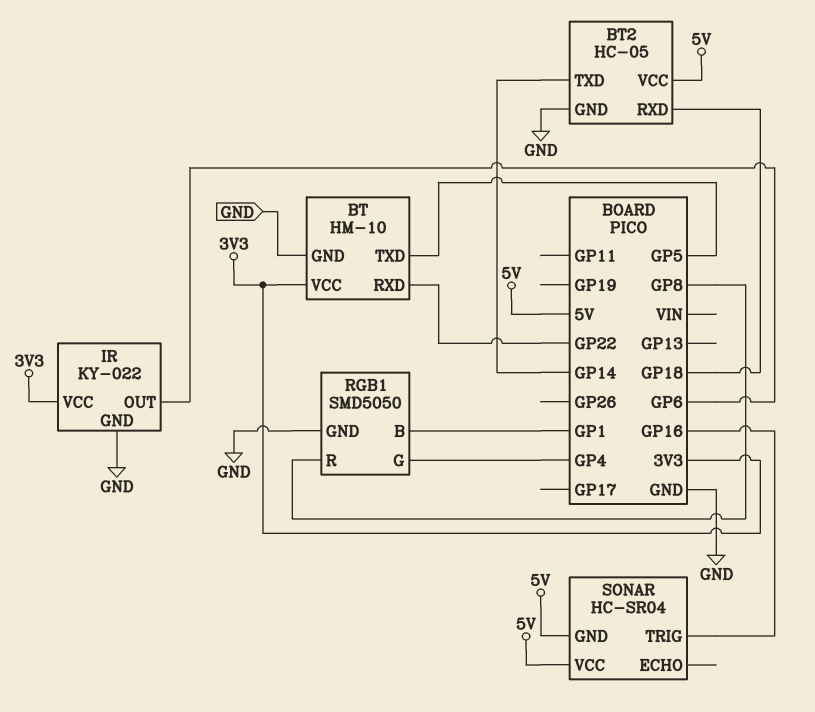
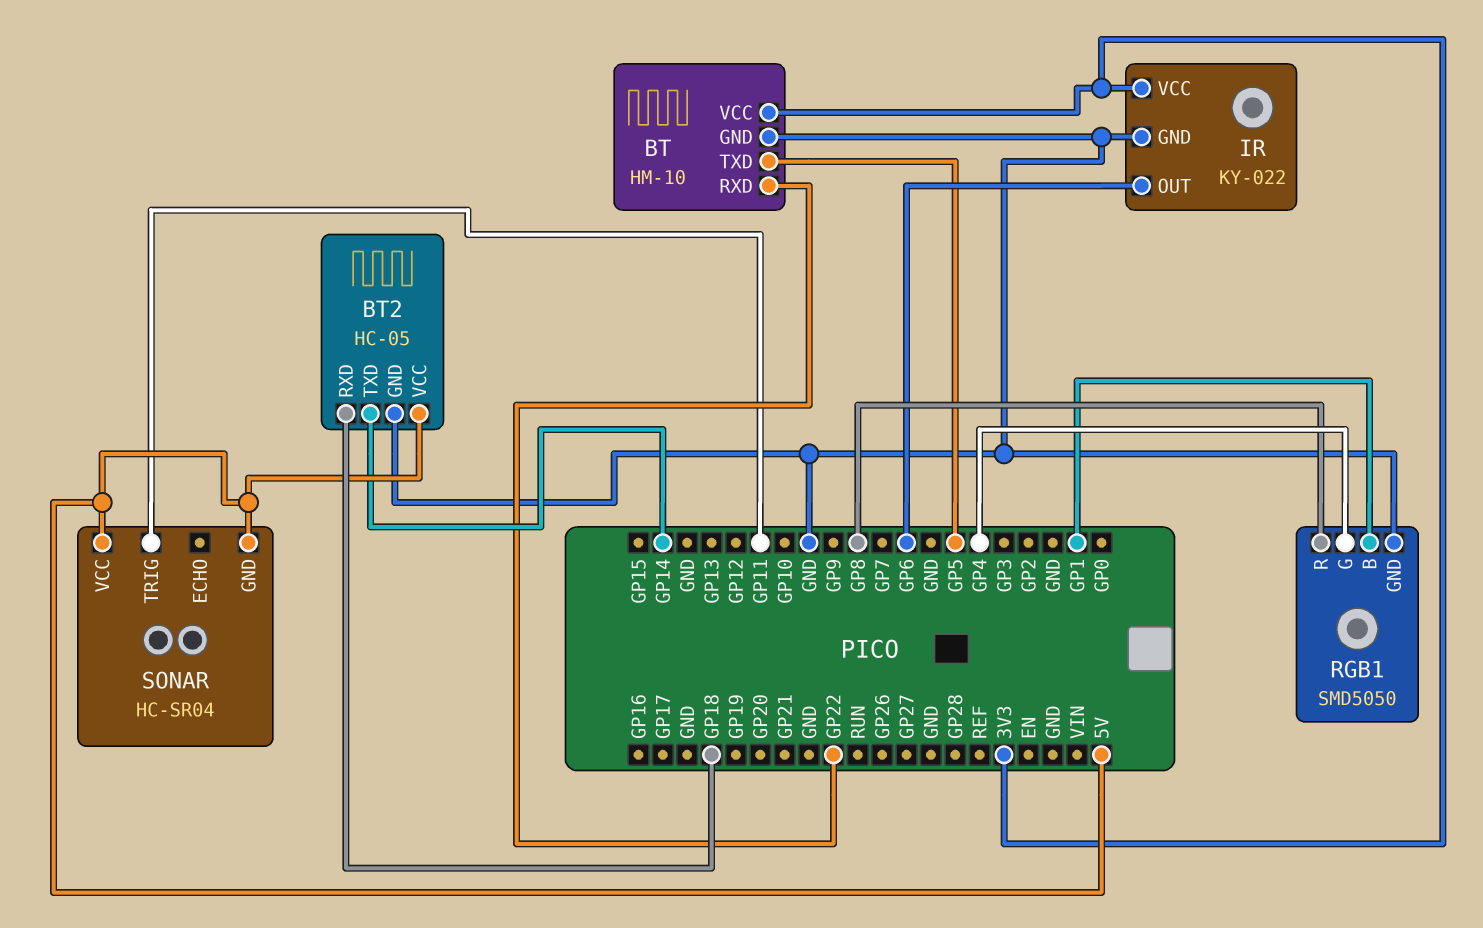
SONAR pin TRIG: GP16 -> GP11

